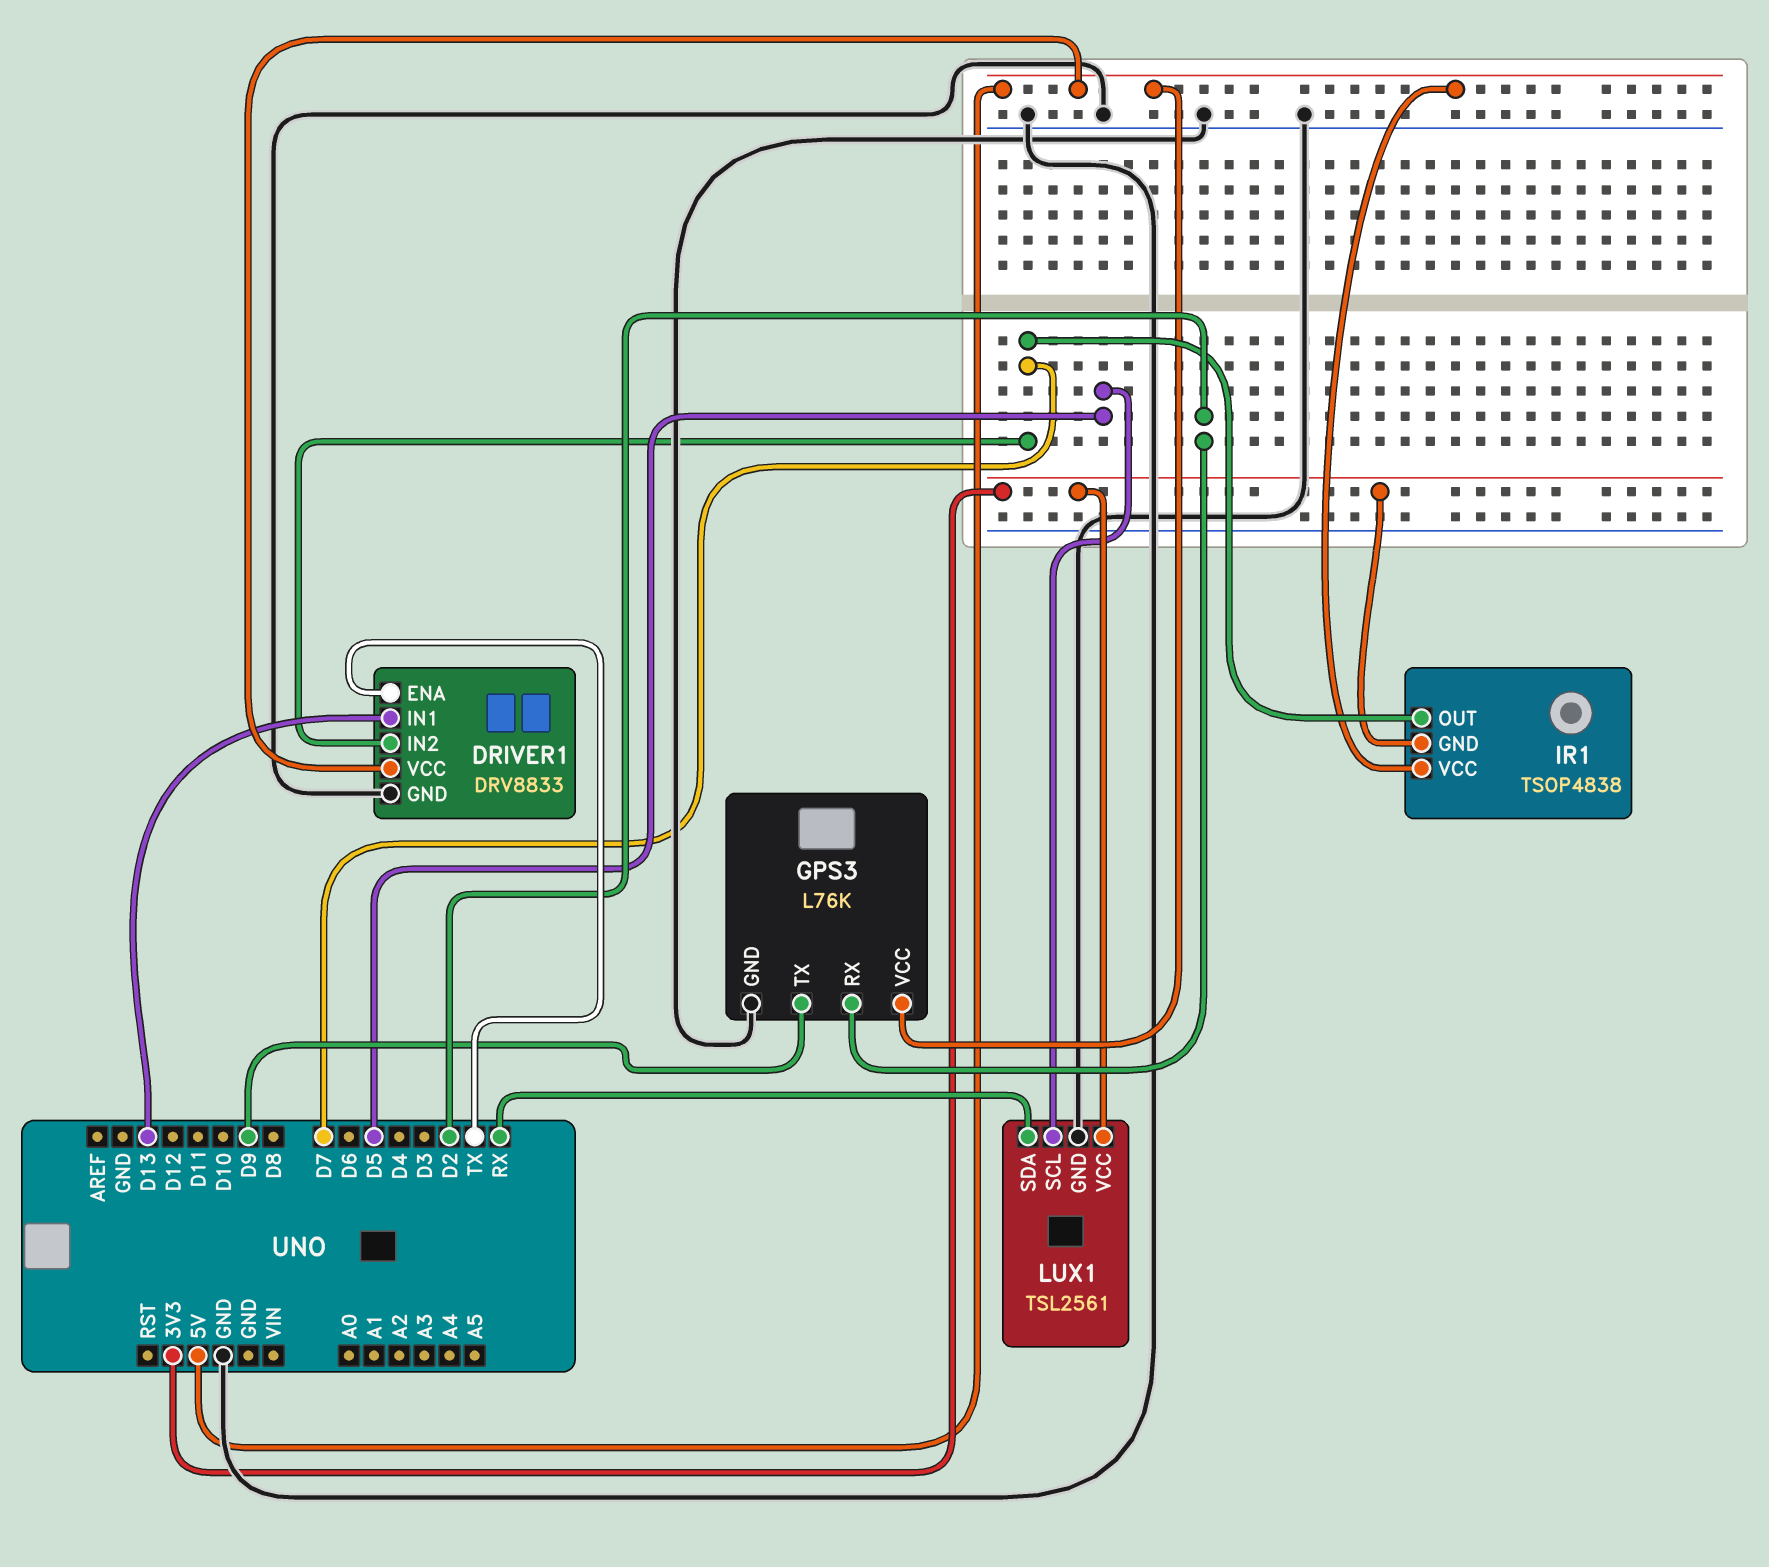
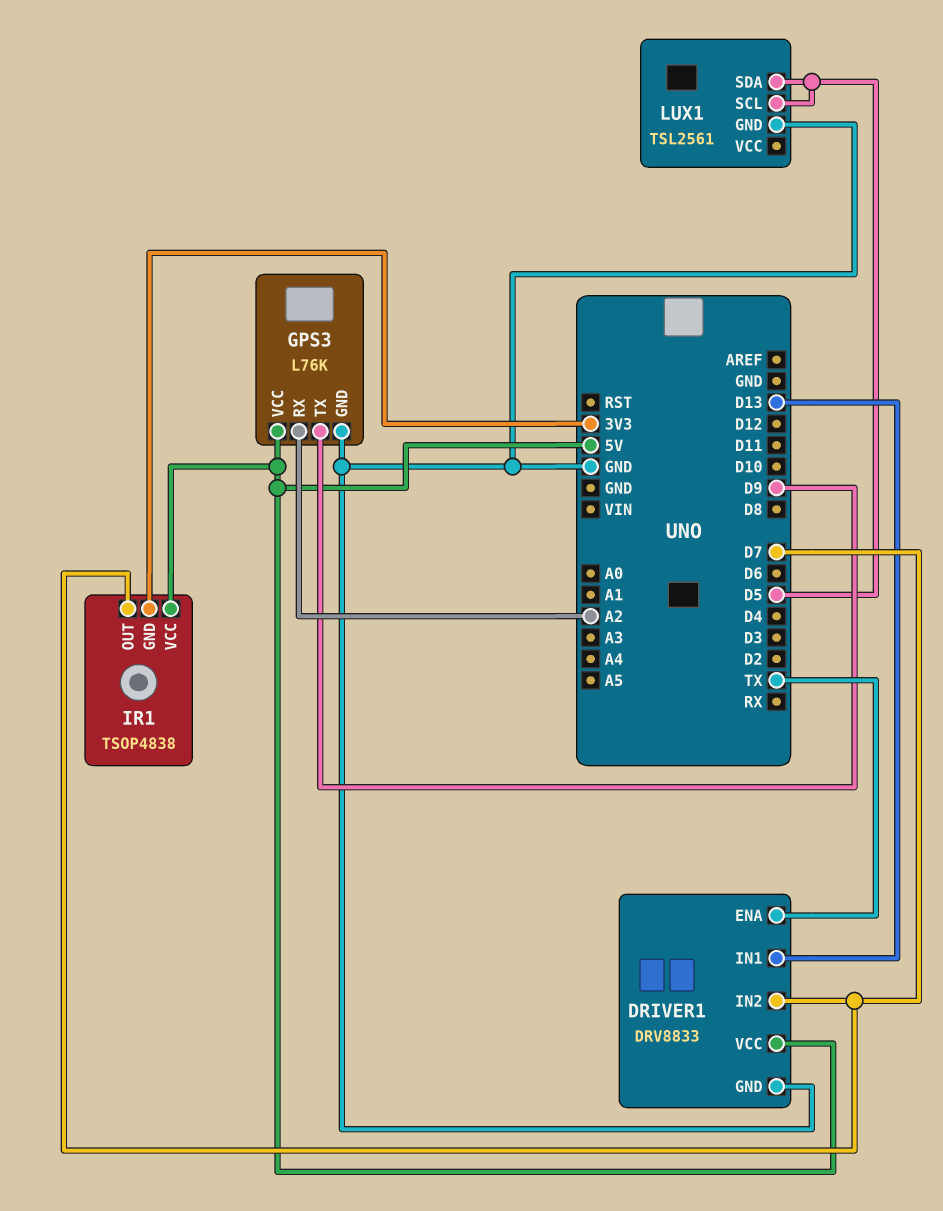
GPS3 pin RX: D2 -> A2
LUX1 pin SDA: RX -> D5
LUX1 pin VCC: 3V3 -> none

